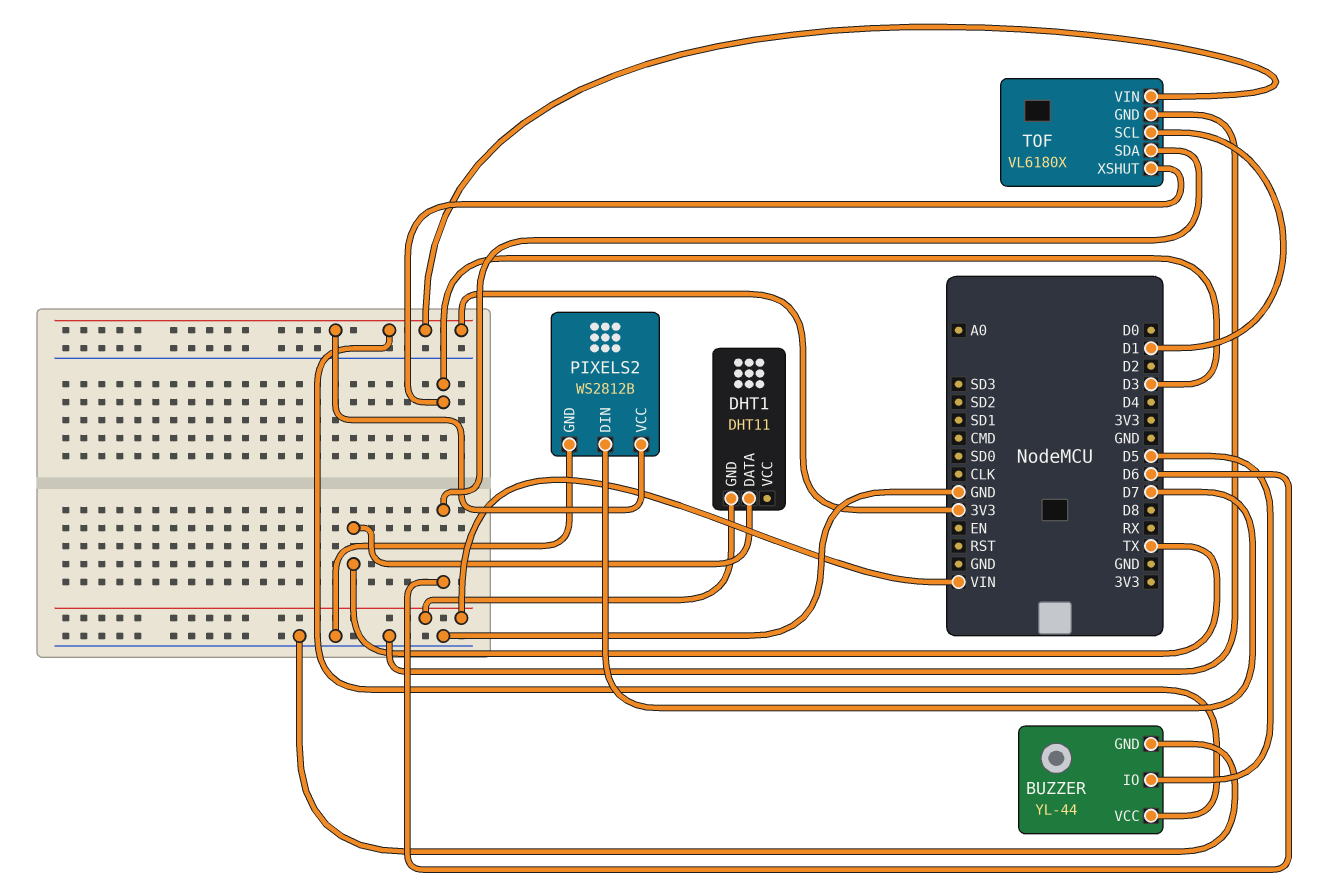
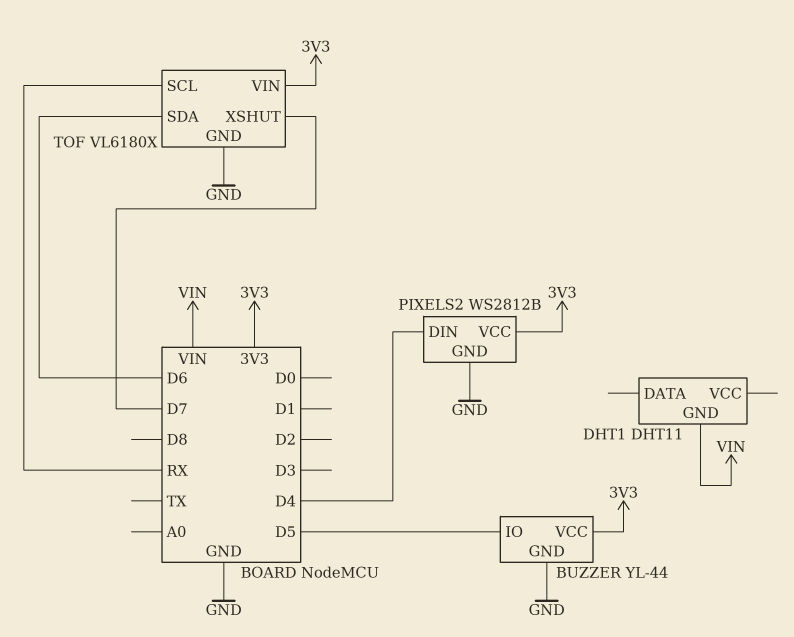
DHT1 pin DATA: TX -> none
PIXELS2 pin DIN: D7 -> D4
TOF pin SCL: D1 -> RX
TOF pin XSHUT: D3 -> D7

